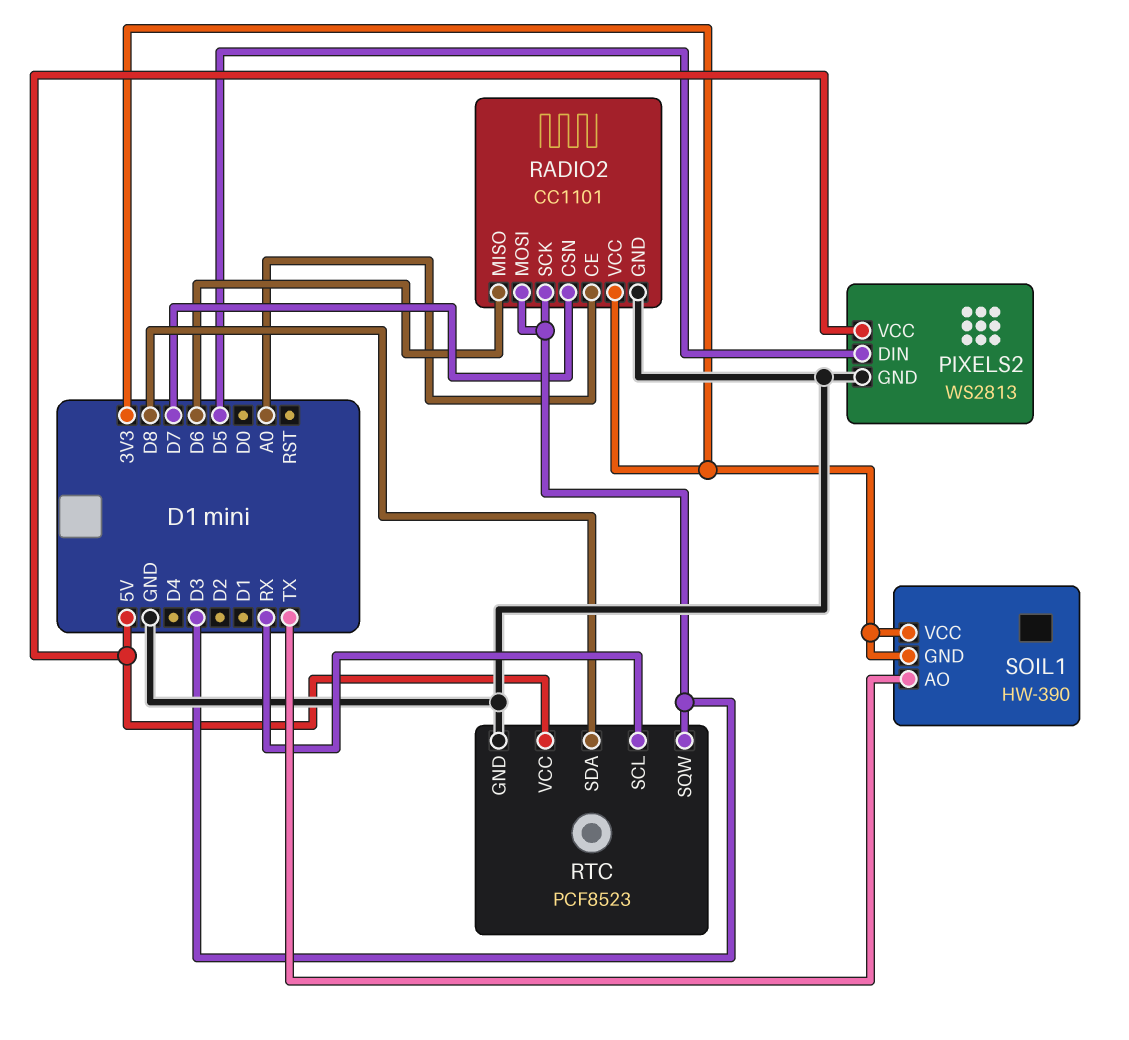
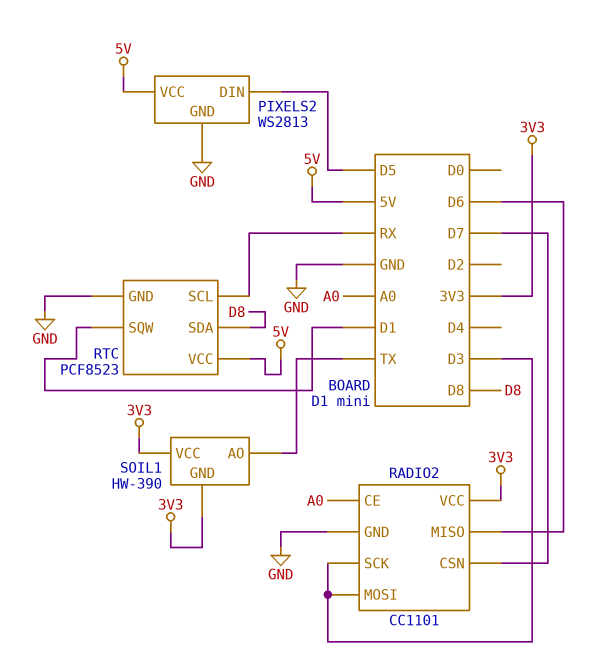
RTC pin SQW: D3 -> D1

